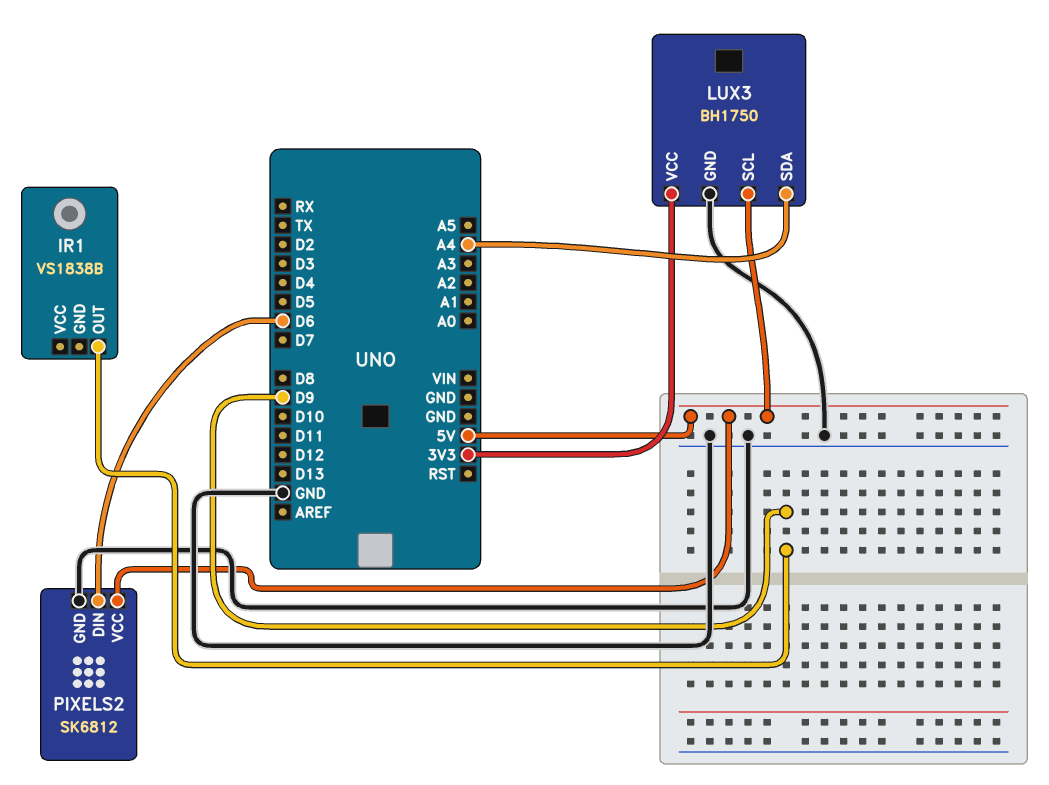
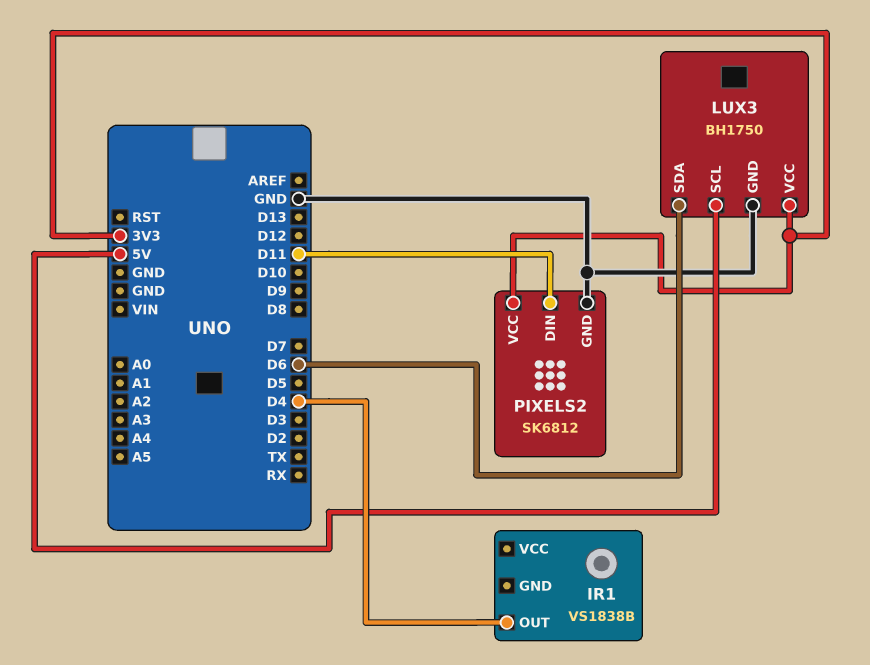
IR1 pin OUT: D9 -> D4
LUX3 pin SDA: A4 -> D6
PIXELS2 pin DIN: D6 -> D11
PIXELS2 pin VCC: 5V -> 3V3

